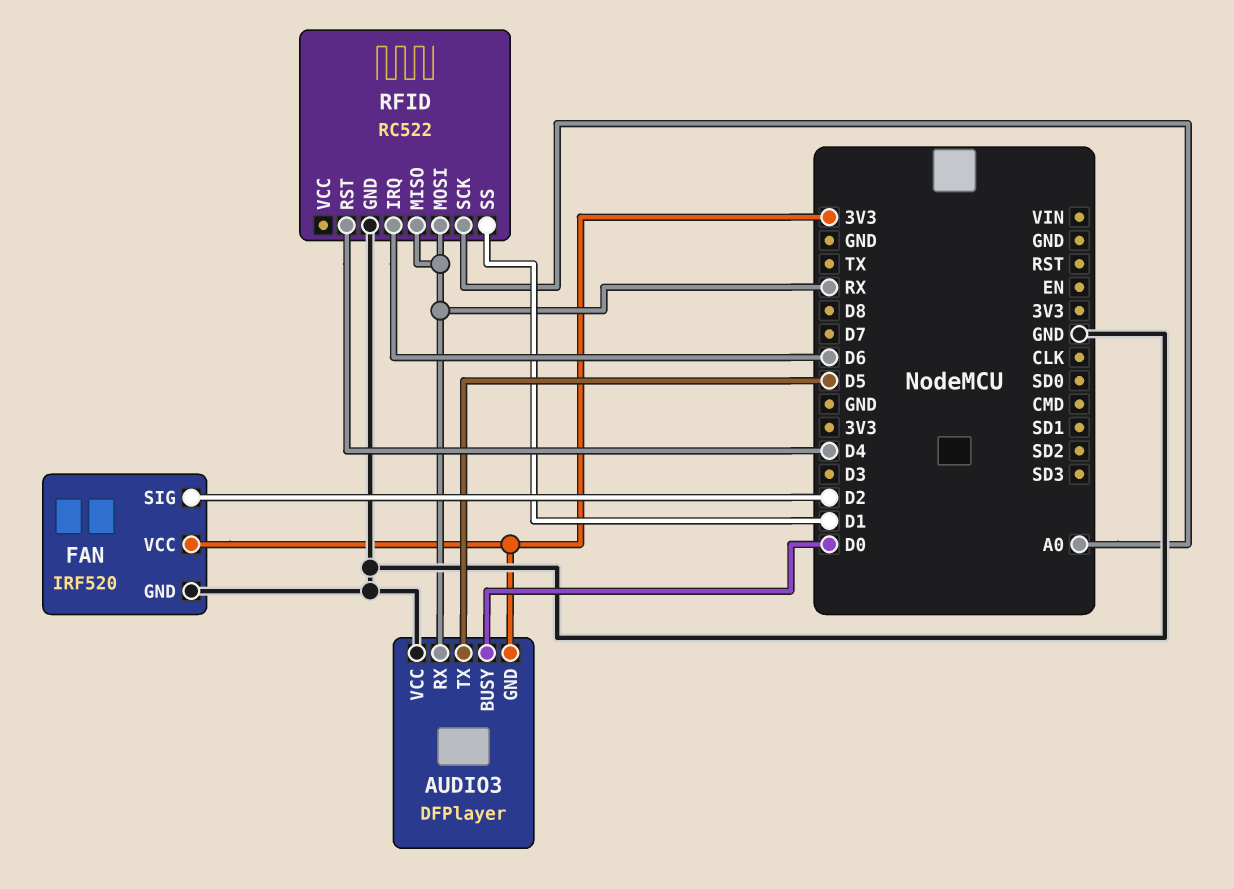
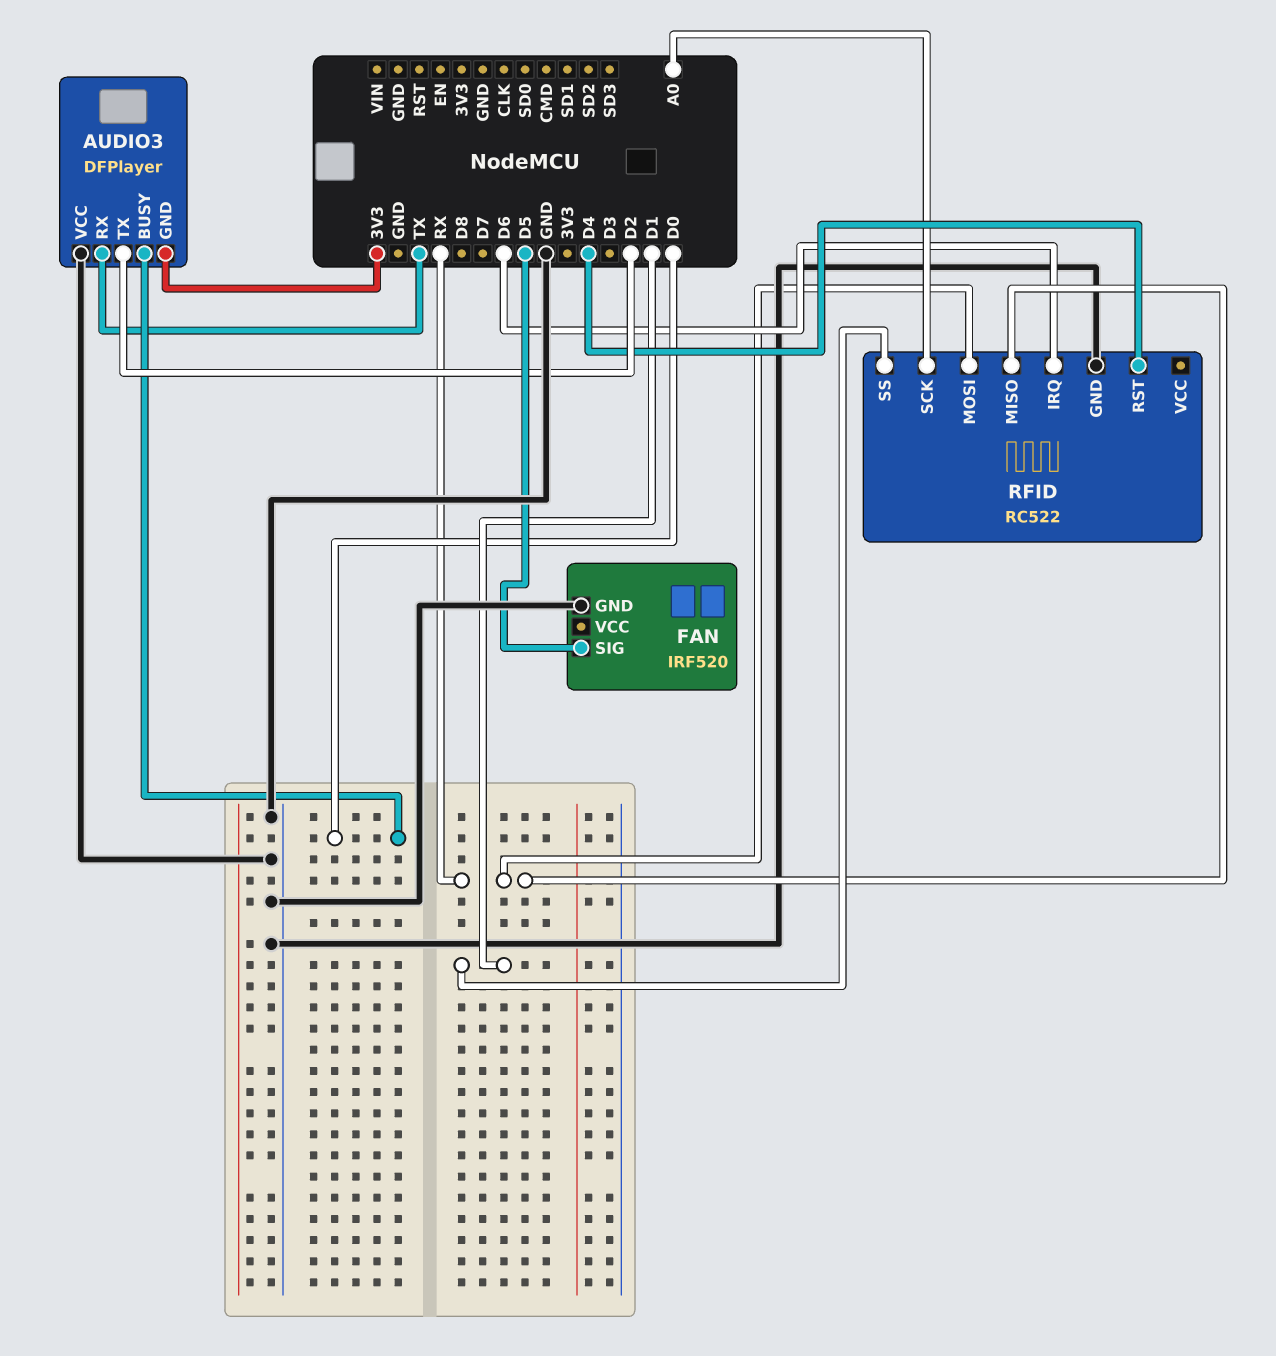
AUDIO3 pin RX: RX -> TX
AUDIO3 pin TX: D5 -> D2
FAN pin SIG: D2 -> D5
FAN pin VCC: 3V3 -> none

